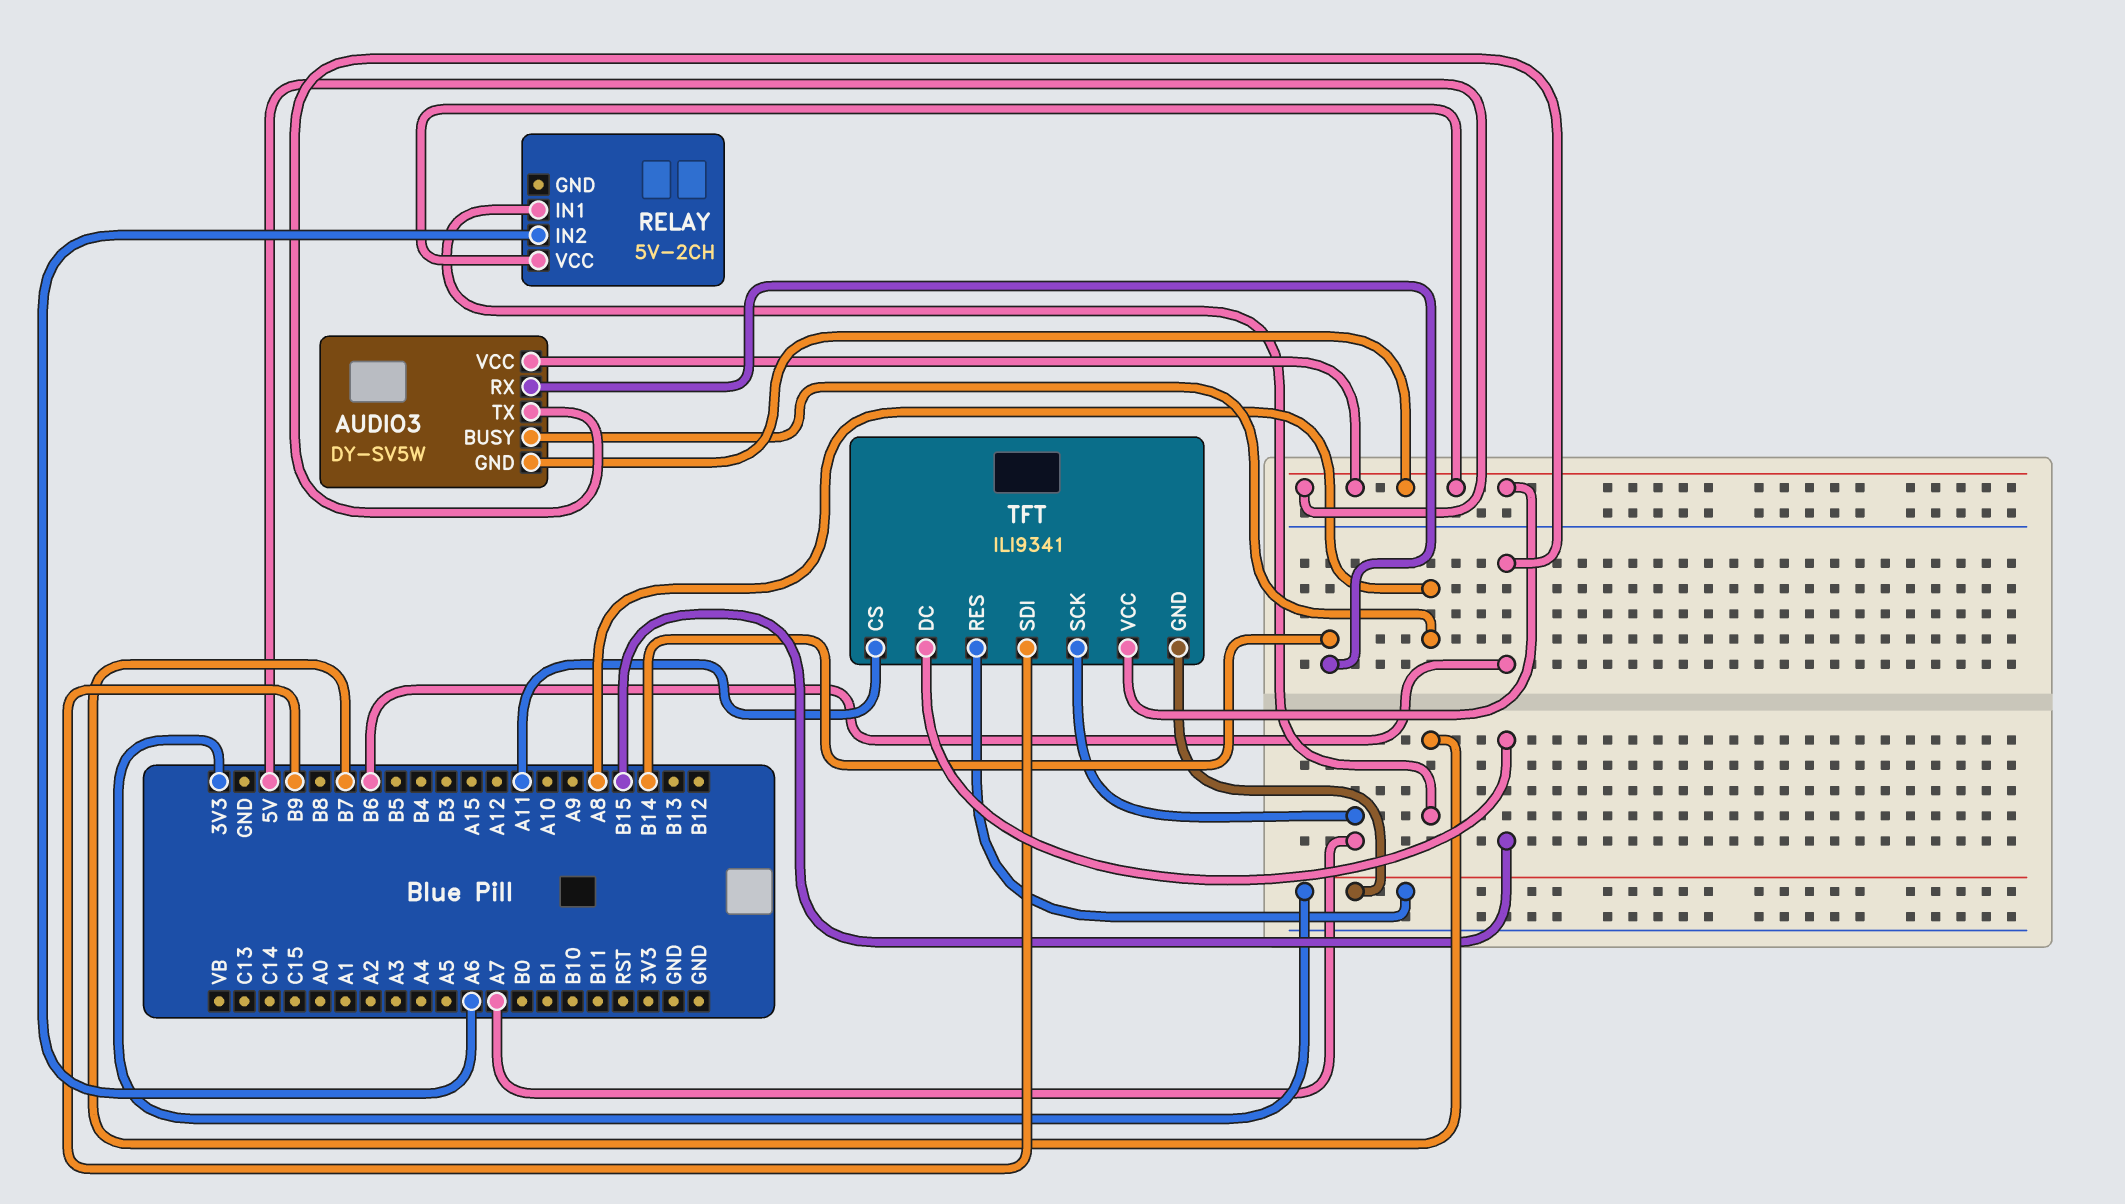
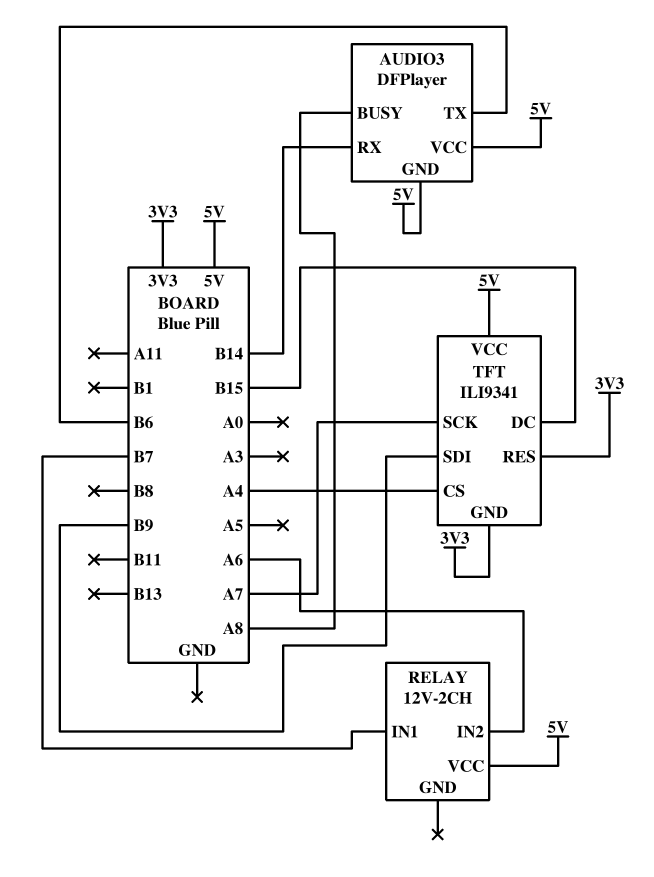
AUDIO3: DY-SV5W -> DFPlayer
RELAY: 5V-2CH -> 12V-2CH
TFT pin CS: A11 -> A4

